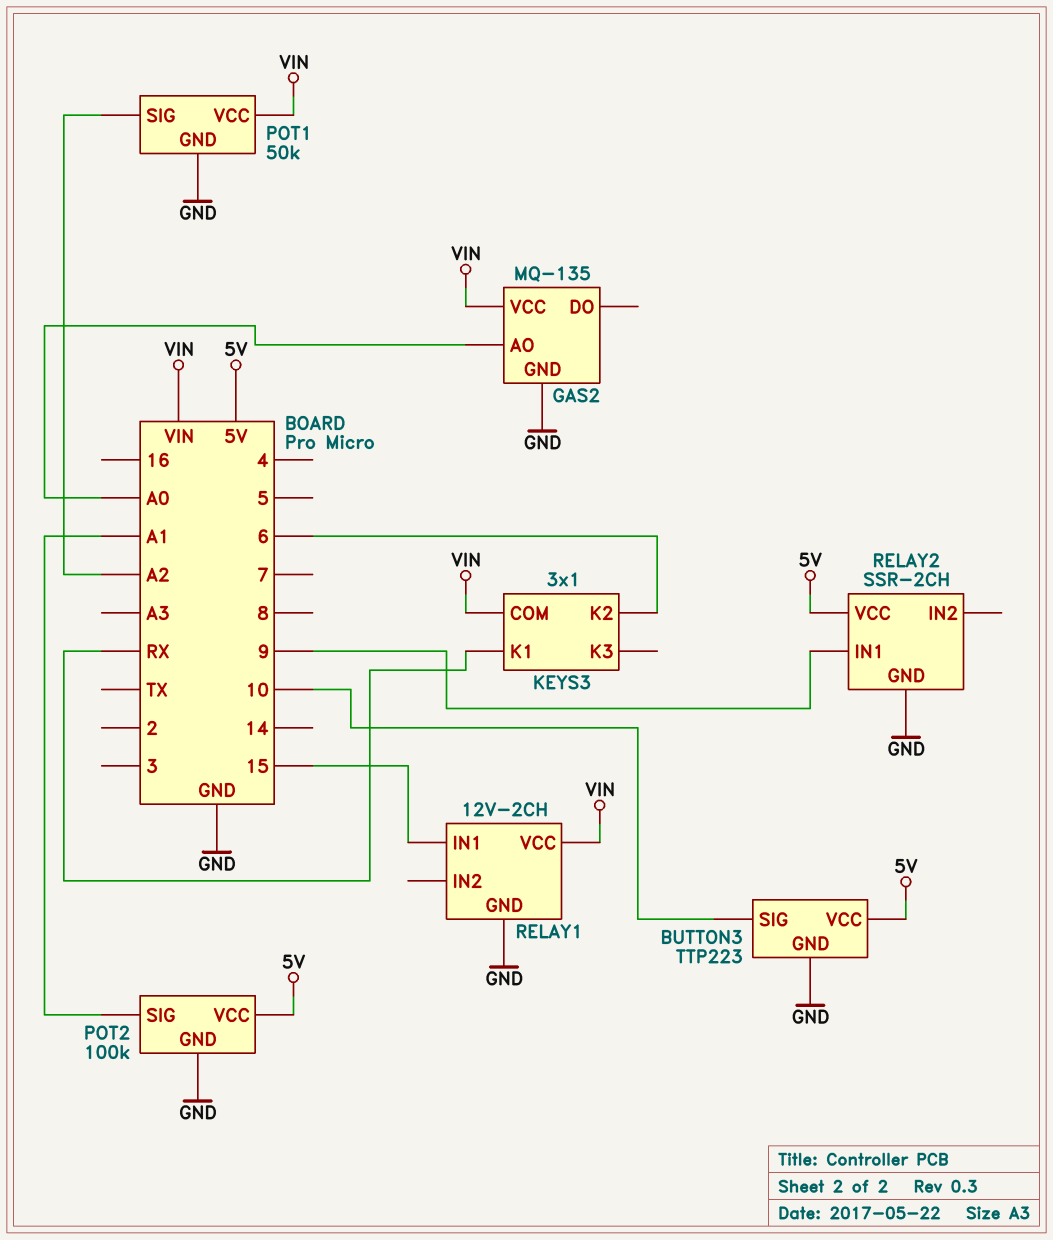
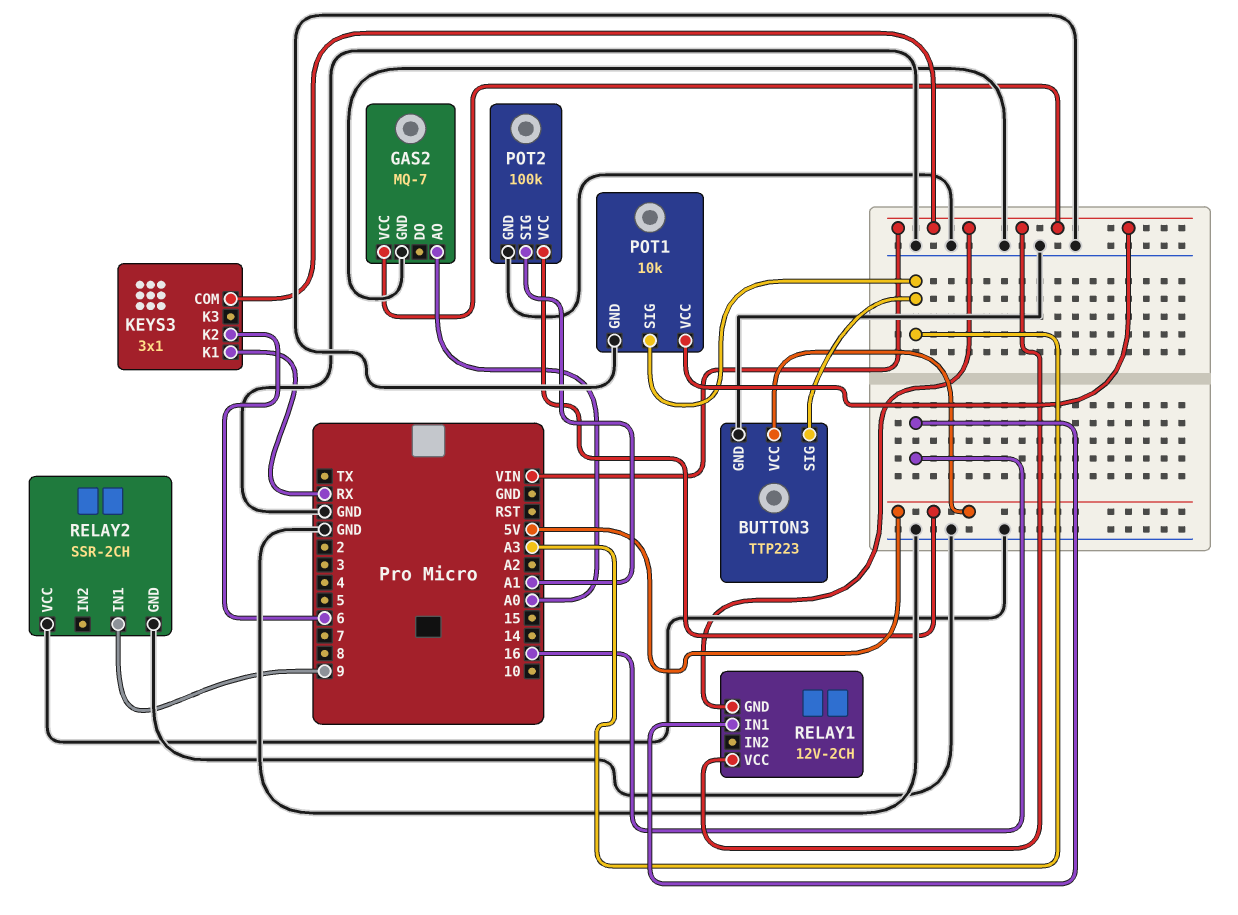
BUTTON3 pin SIG: 10 -> A3
GAS2: MQ-135 -> MQ-7
POT1: 50k -> 10k
POT1 pin SIG: A2 -> A3
RELAY1 pin GND: GND -> VIN
RELAY1 pin IN1: 15 -> 16
RELAY2 pin VCC: 5V -> GND

